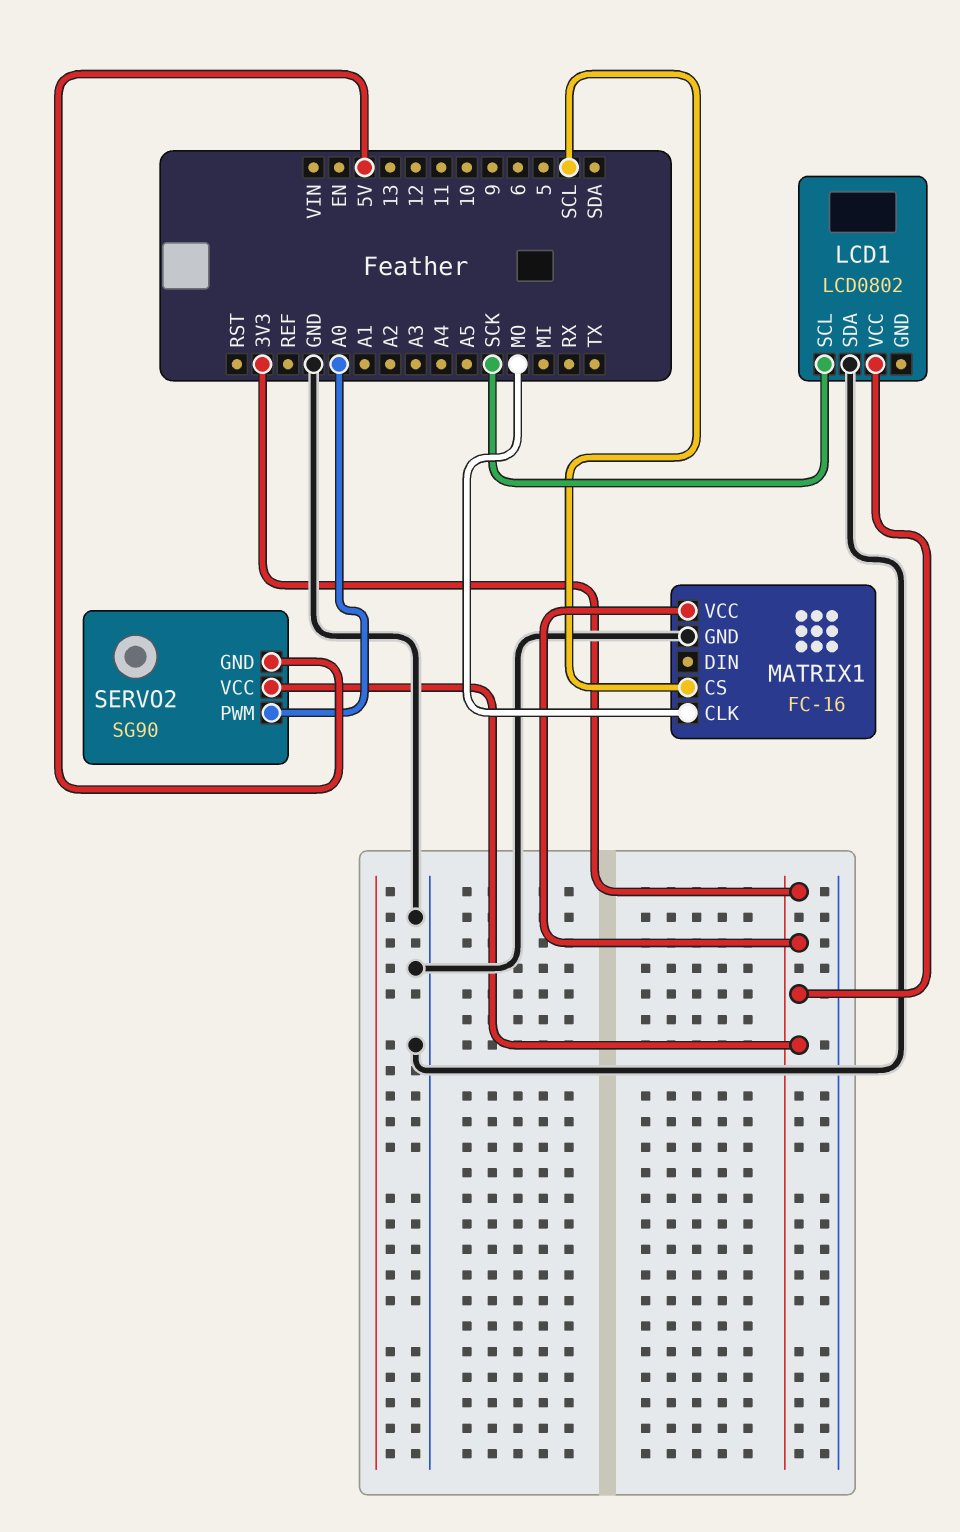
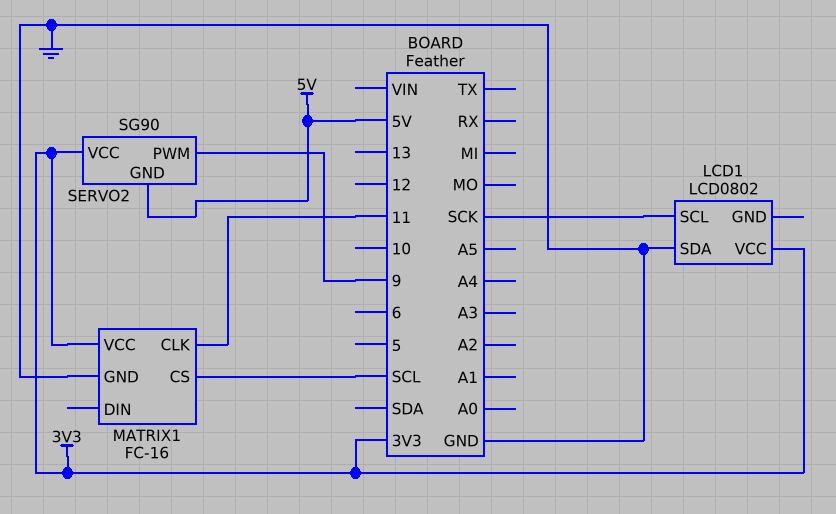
MATRIX1 pin CLK: MO -> 11
SERVO2 pin PWM: A0 -> 9

